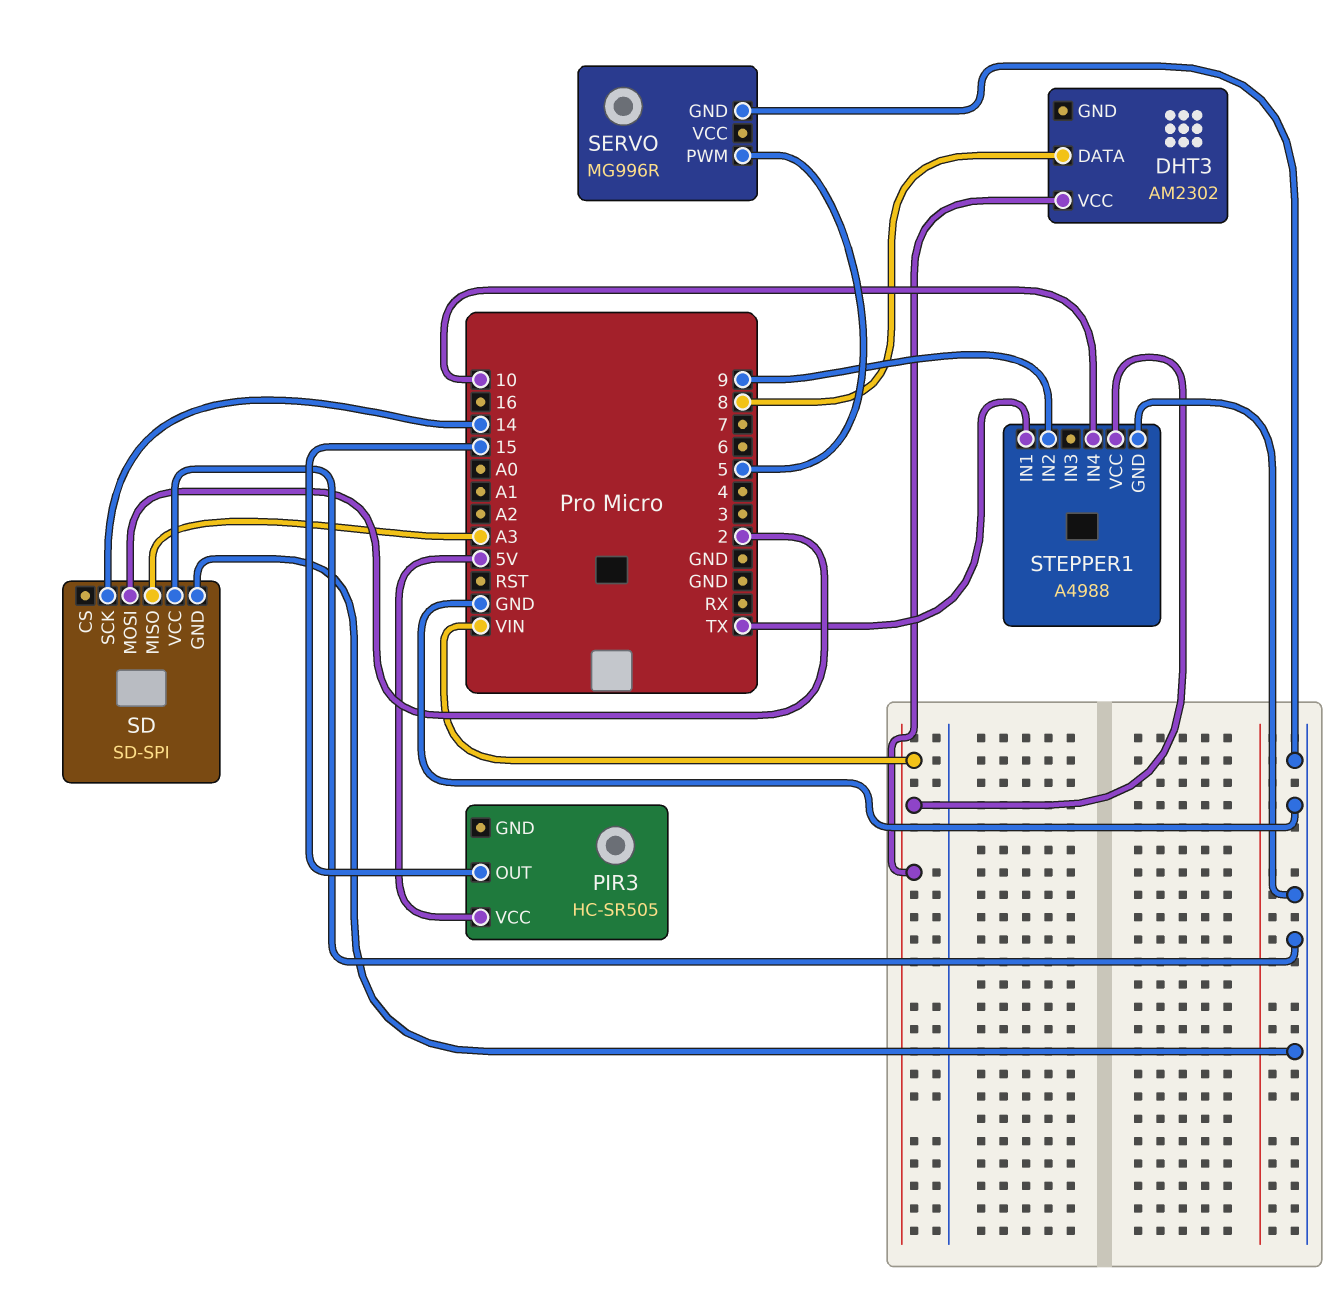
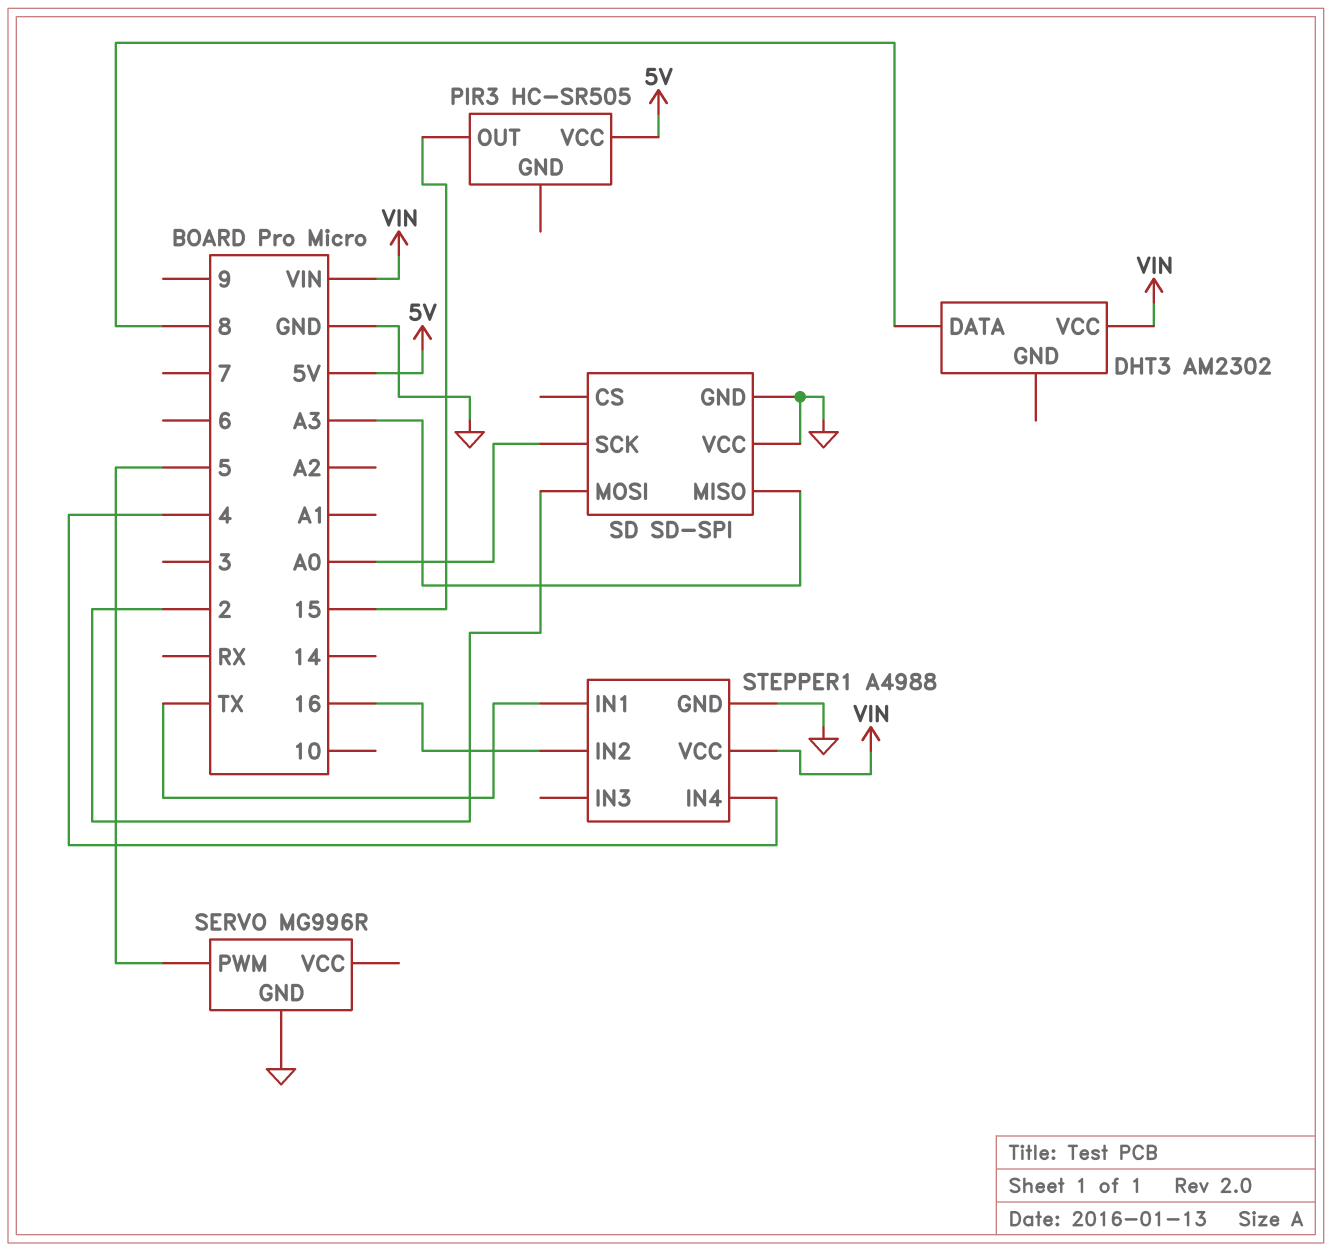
SD pin SCK: 14 -> A0
STEPPER1 pin IN2: 9 -> 16
STEPPER1 pin IN4: 10 -> 4

